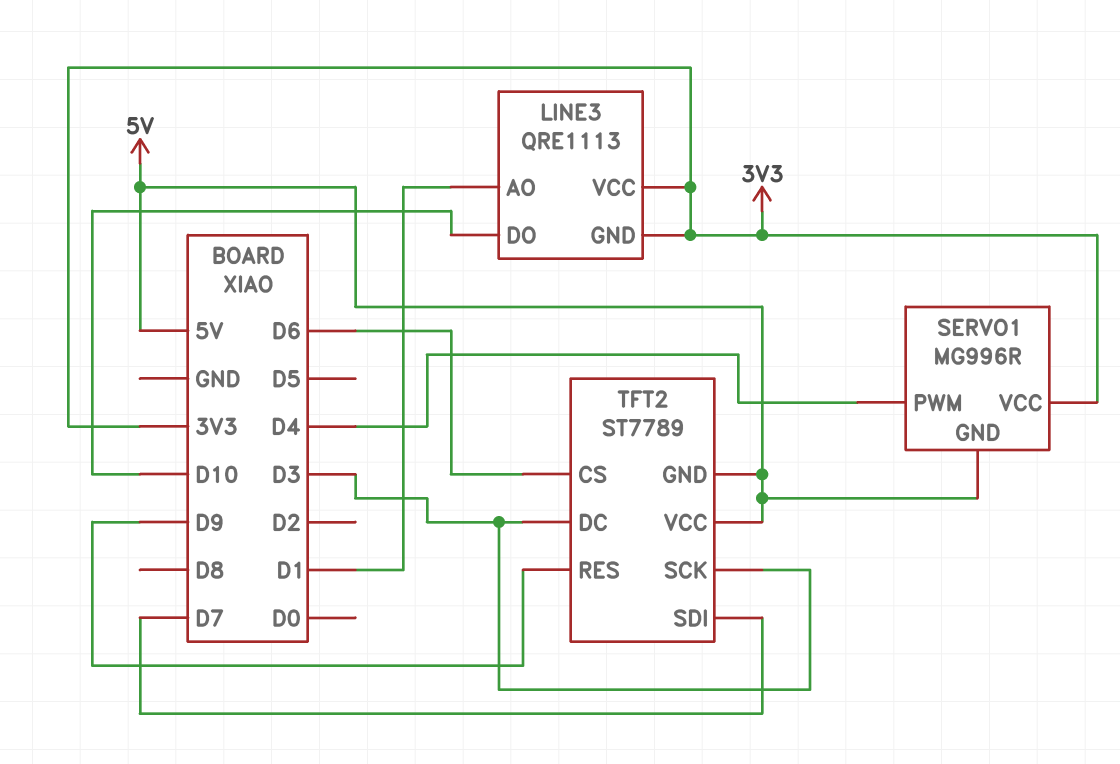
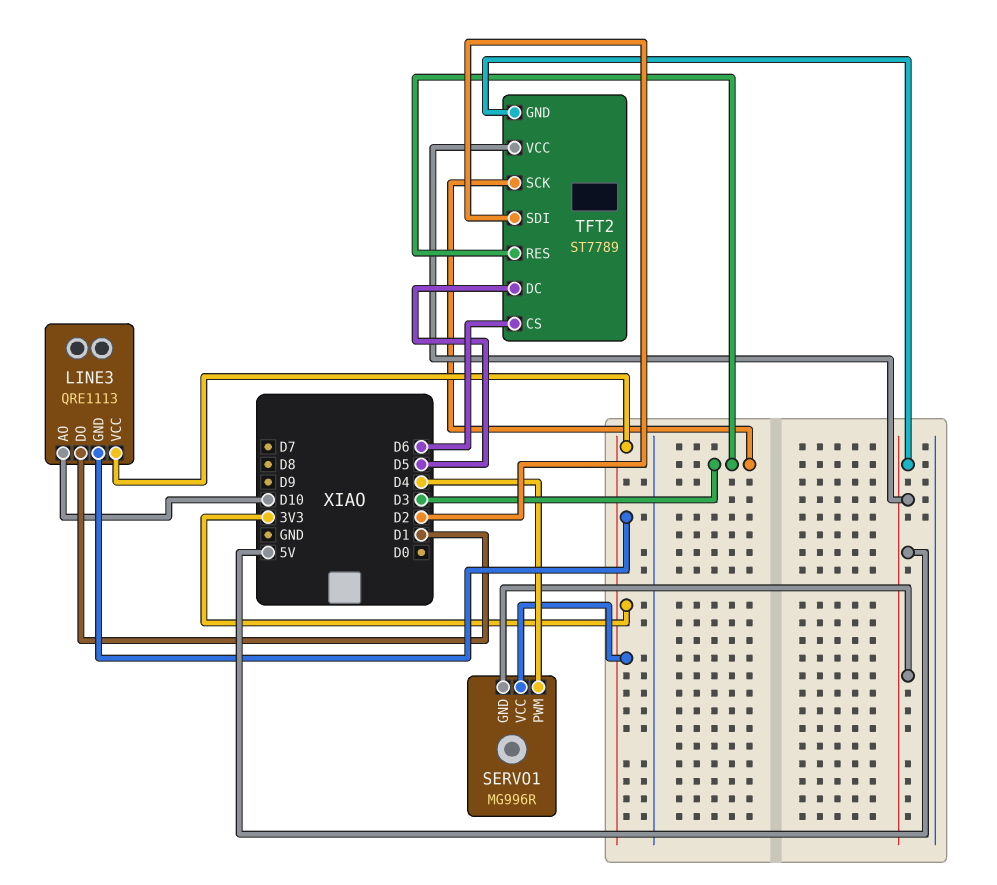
LINE3 pin AO: D1 -> D10
LINE3 pin DO: D10 -> D1
TFT2 pin DC: D3 -> D5
TFT2 pin RES: D9 -> D3
TFT2 pin SDI: D7 -> D2

